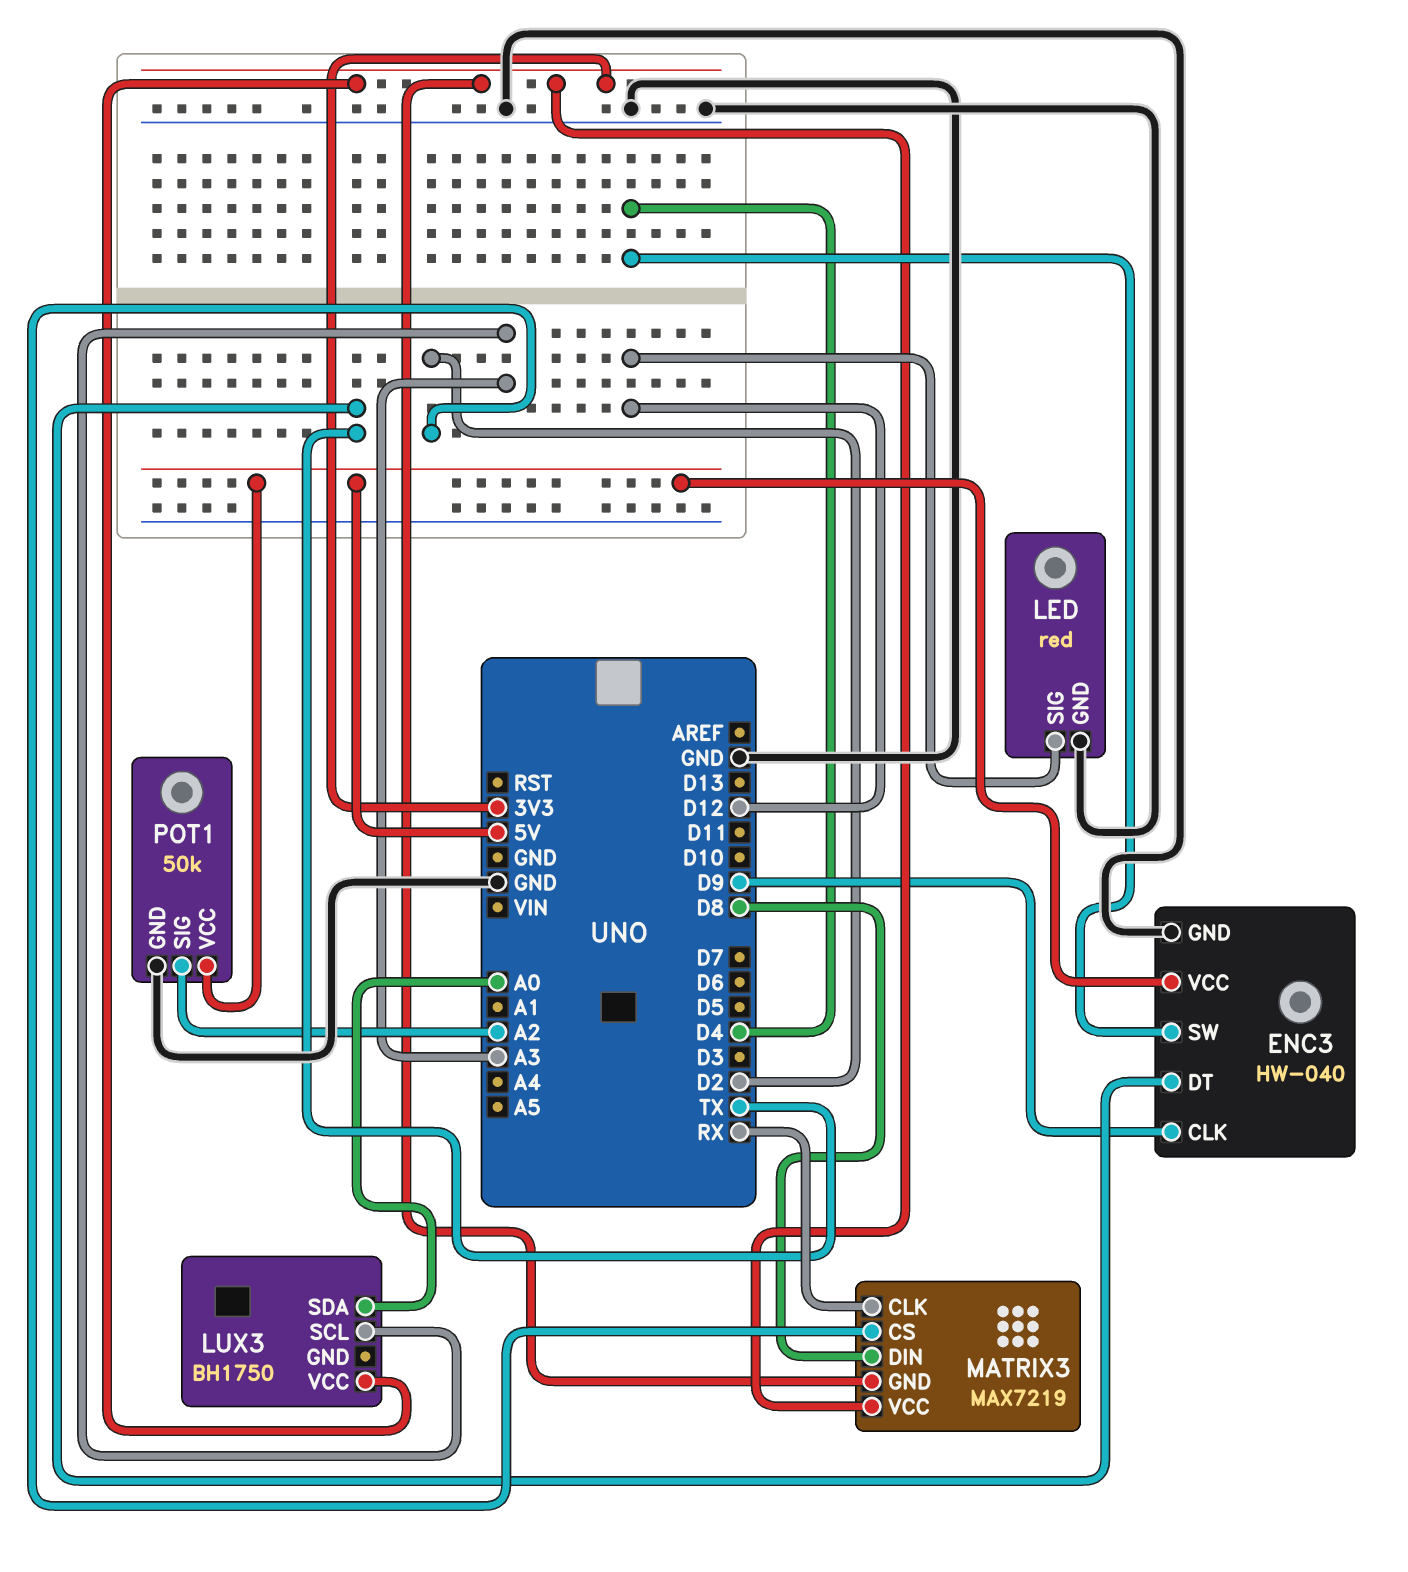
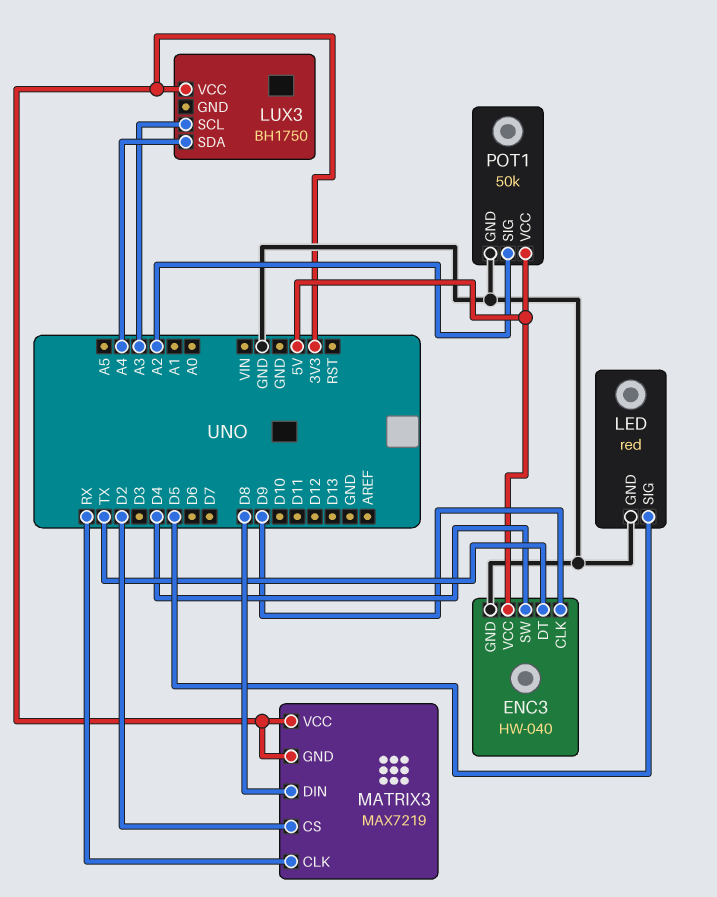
LED pin SIG: D12 -> D5
LUX3 pin SDA: A0 -> A4

